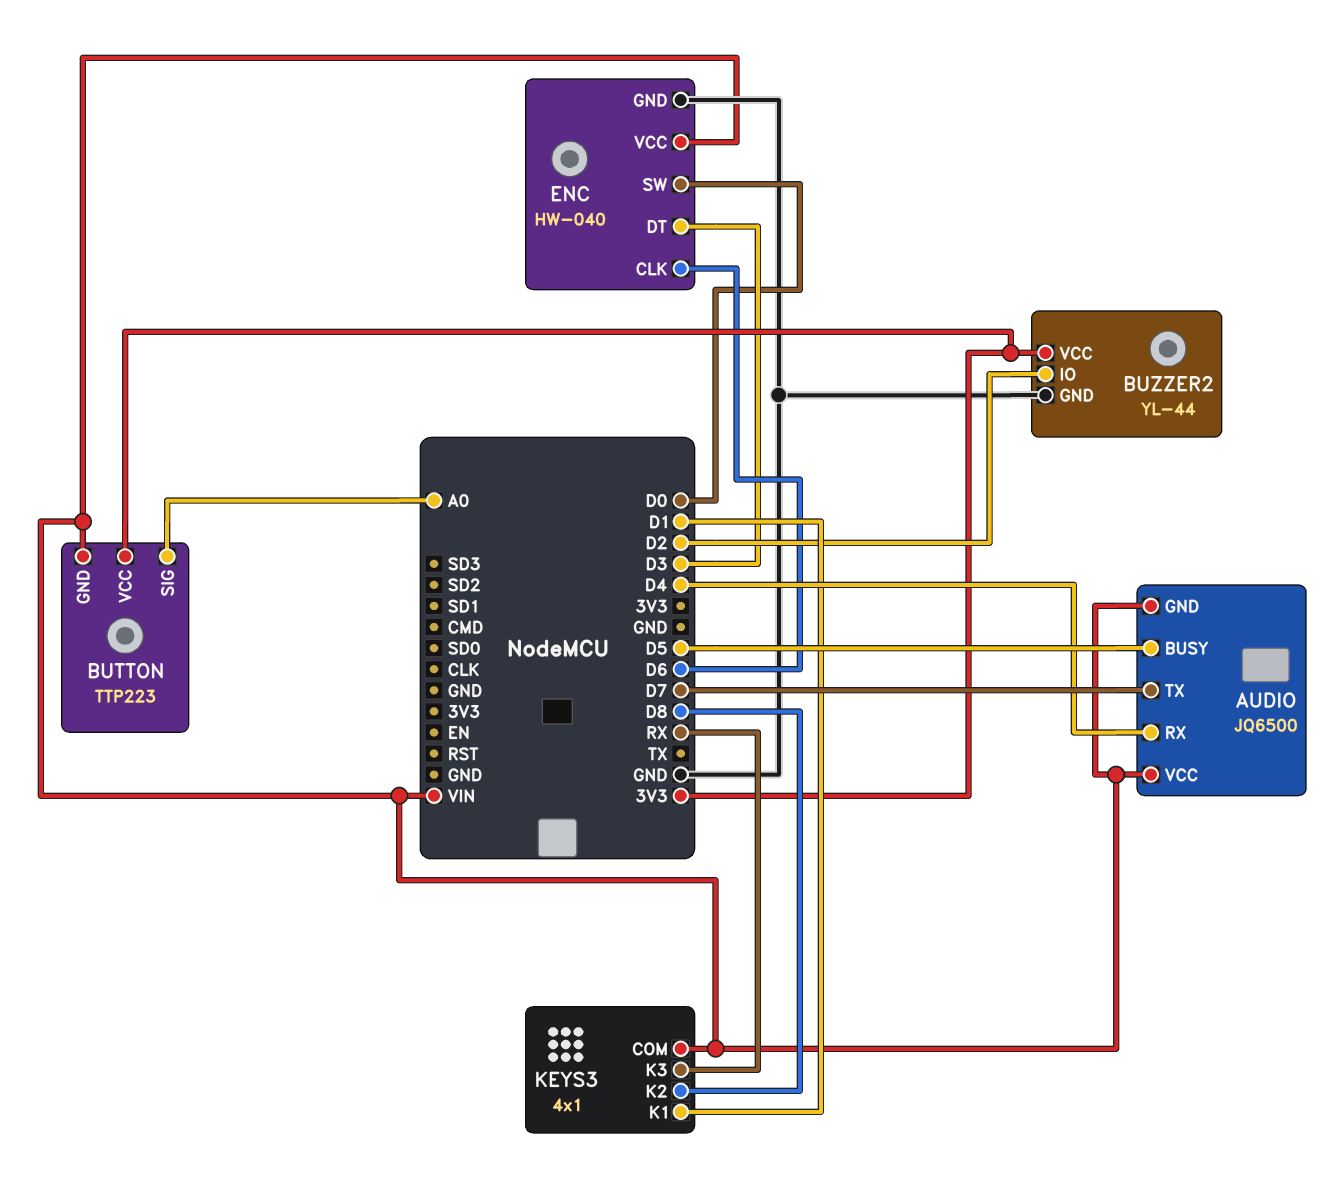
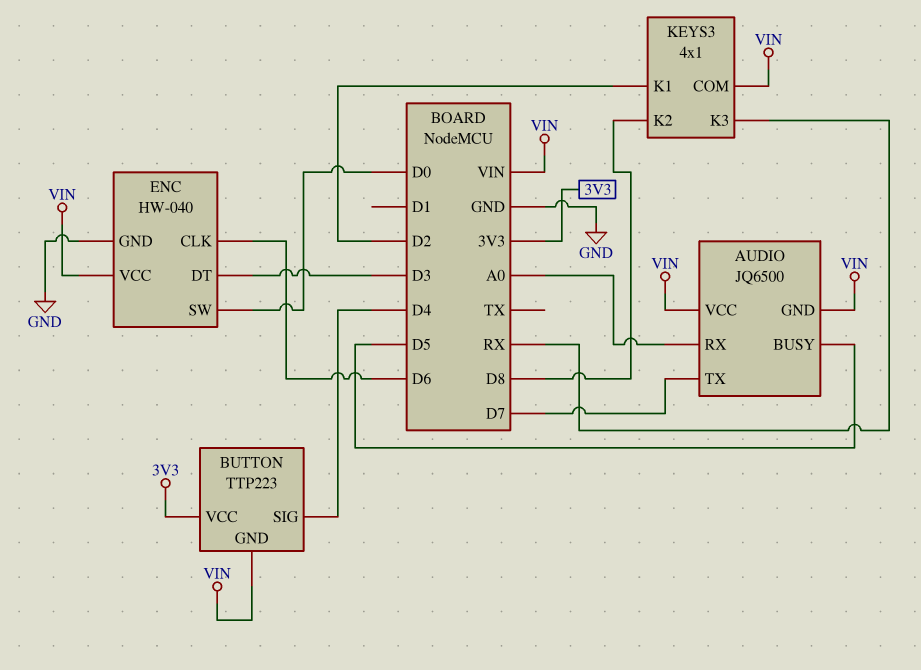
AUDIO pin RX: D4 -> A0
BUTTON pin SIG: A0 -> D4
BUZZER2: YL-44 -> none
BUZZER2 pin GND: GND -> none
BUZZER2 pin IO: D2 -> none
BUZZER2 pin VCC: 3V3 -> none
KEYS3 pin K1: D1 -> D2

